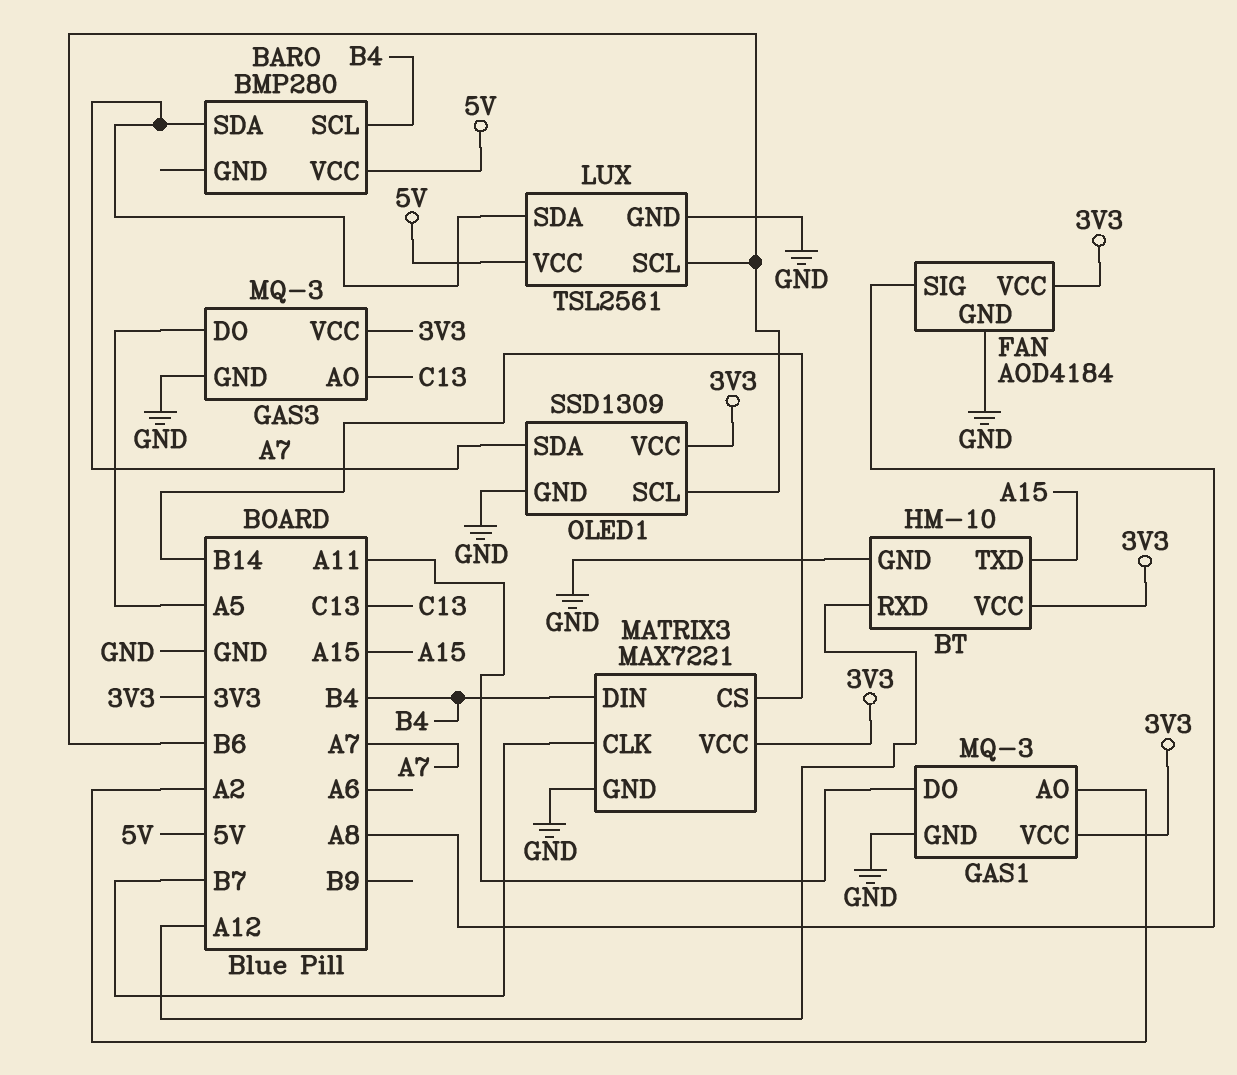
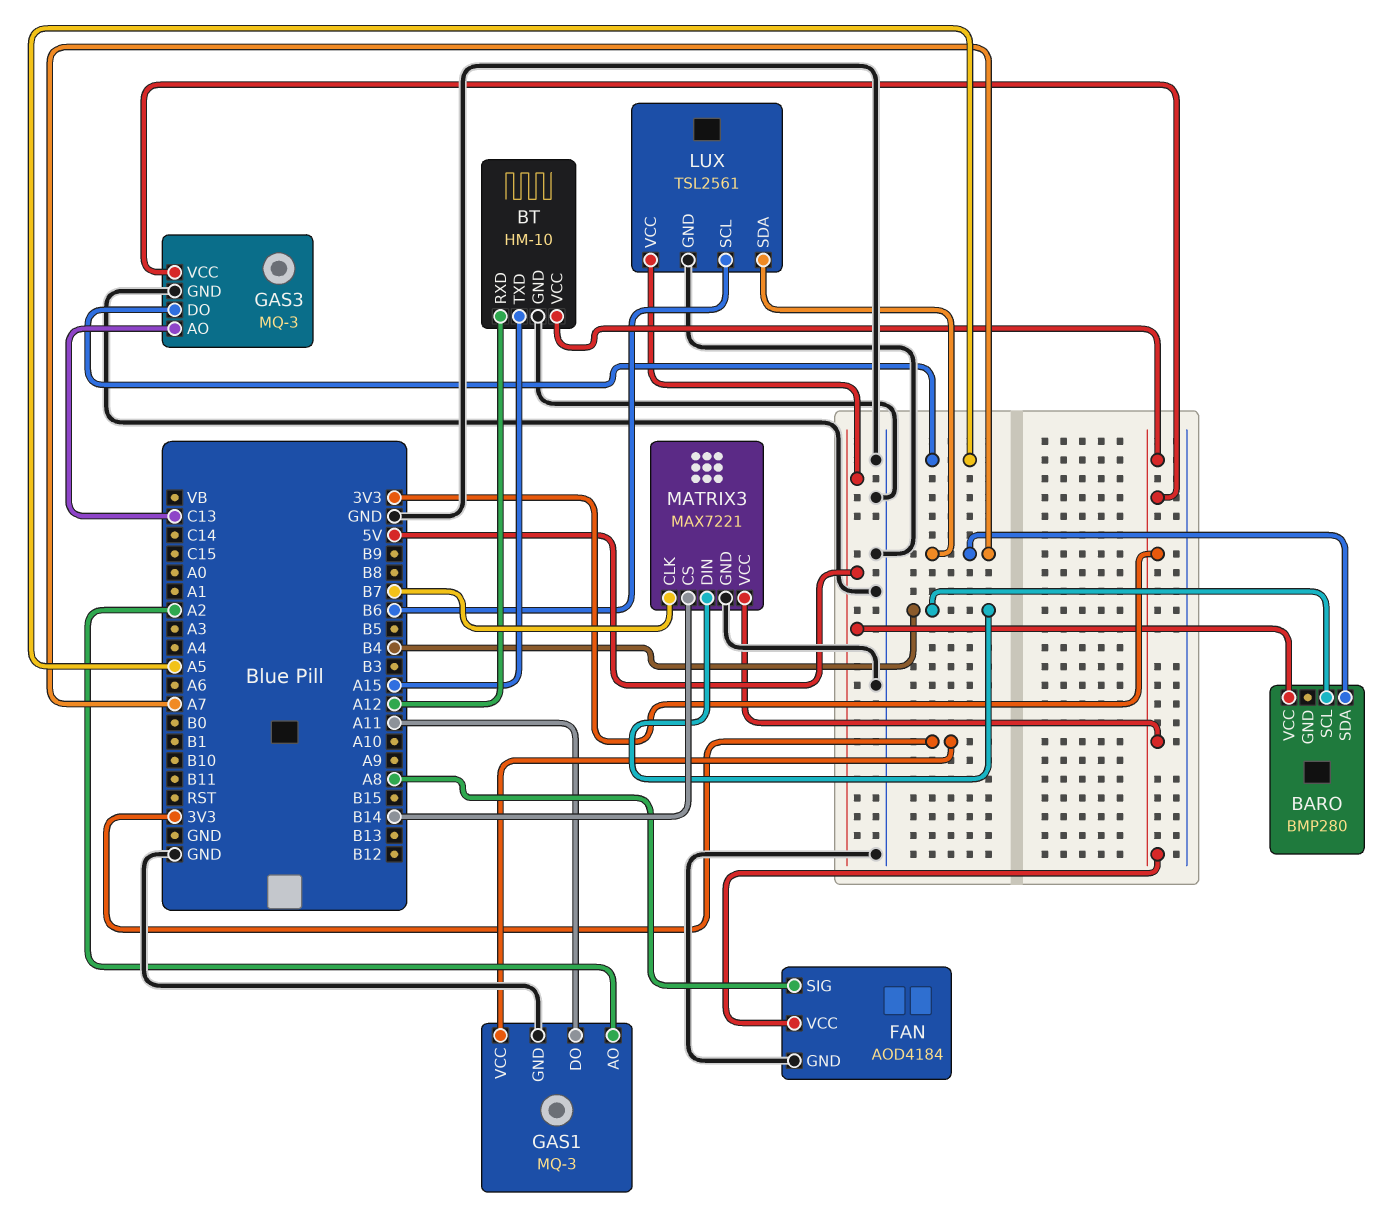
OLED1: SSD1309 -> none
OLED1 pin GND: GND -> none
OLED1 pin SCL: B6 -> none
OLED1 pin SDA: A7 -> none
OLED1 pin VCC: 3V3 -> none

